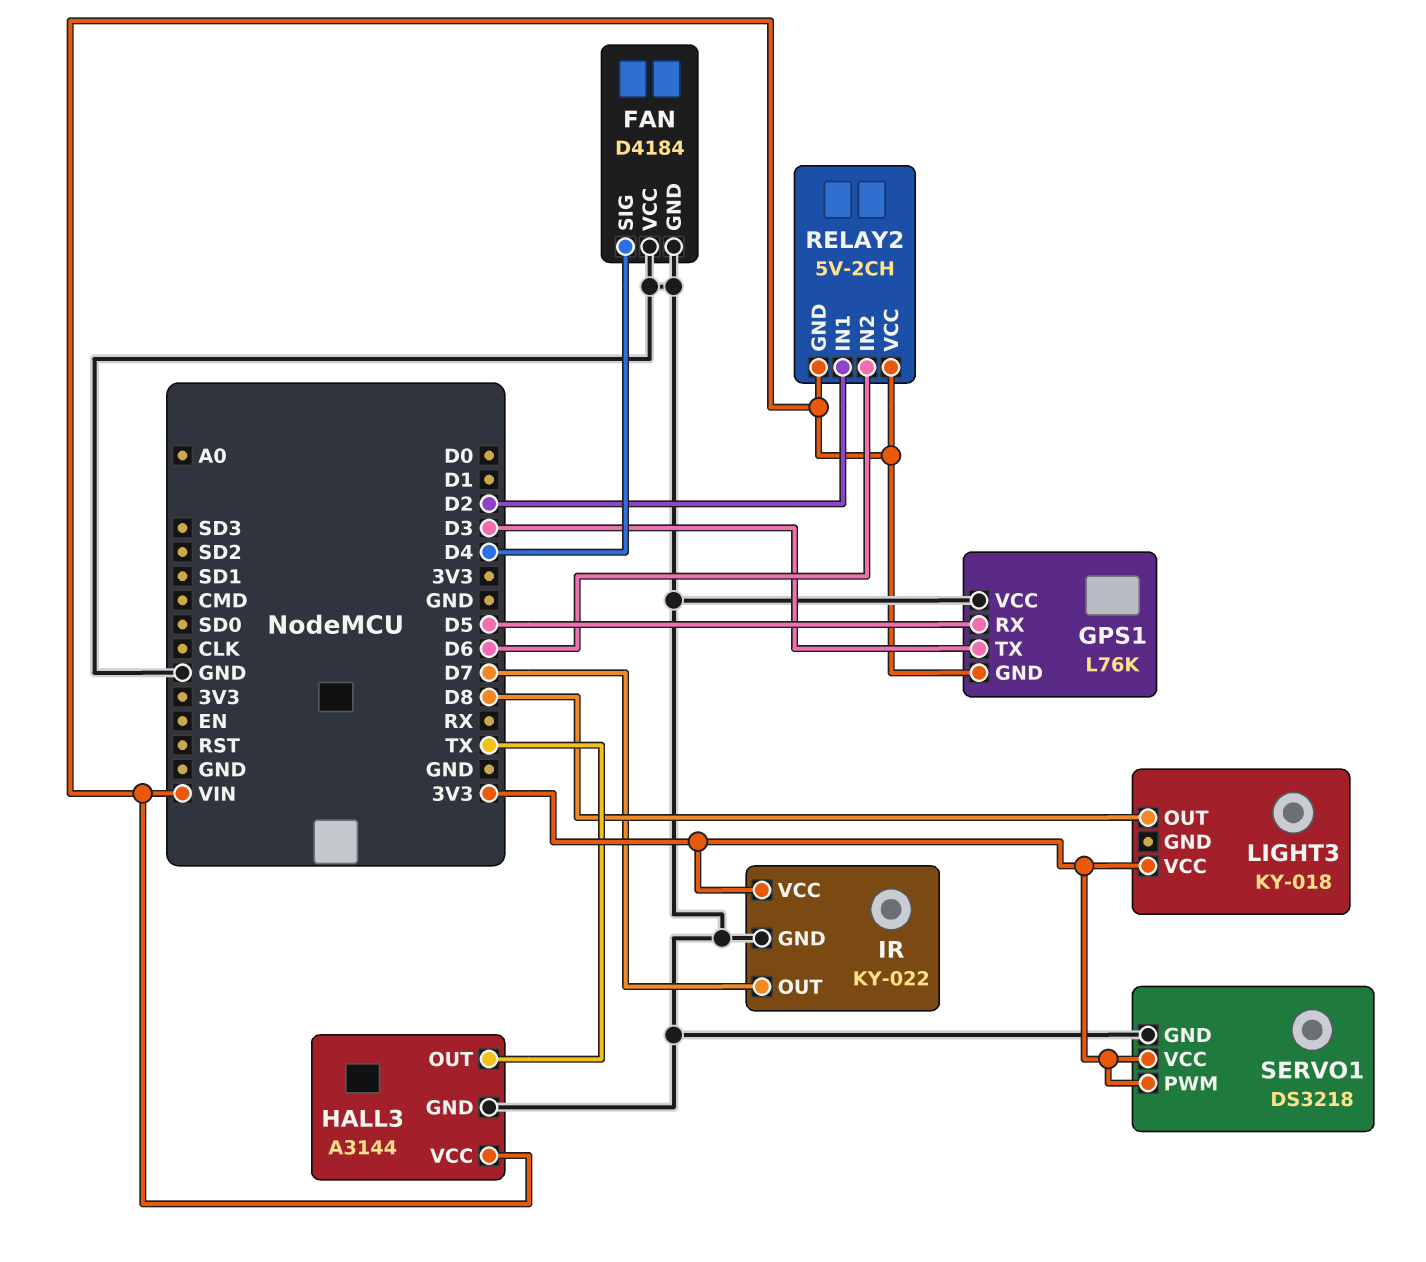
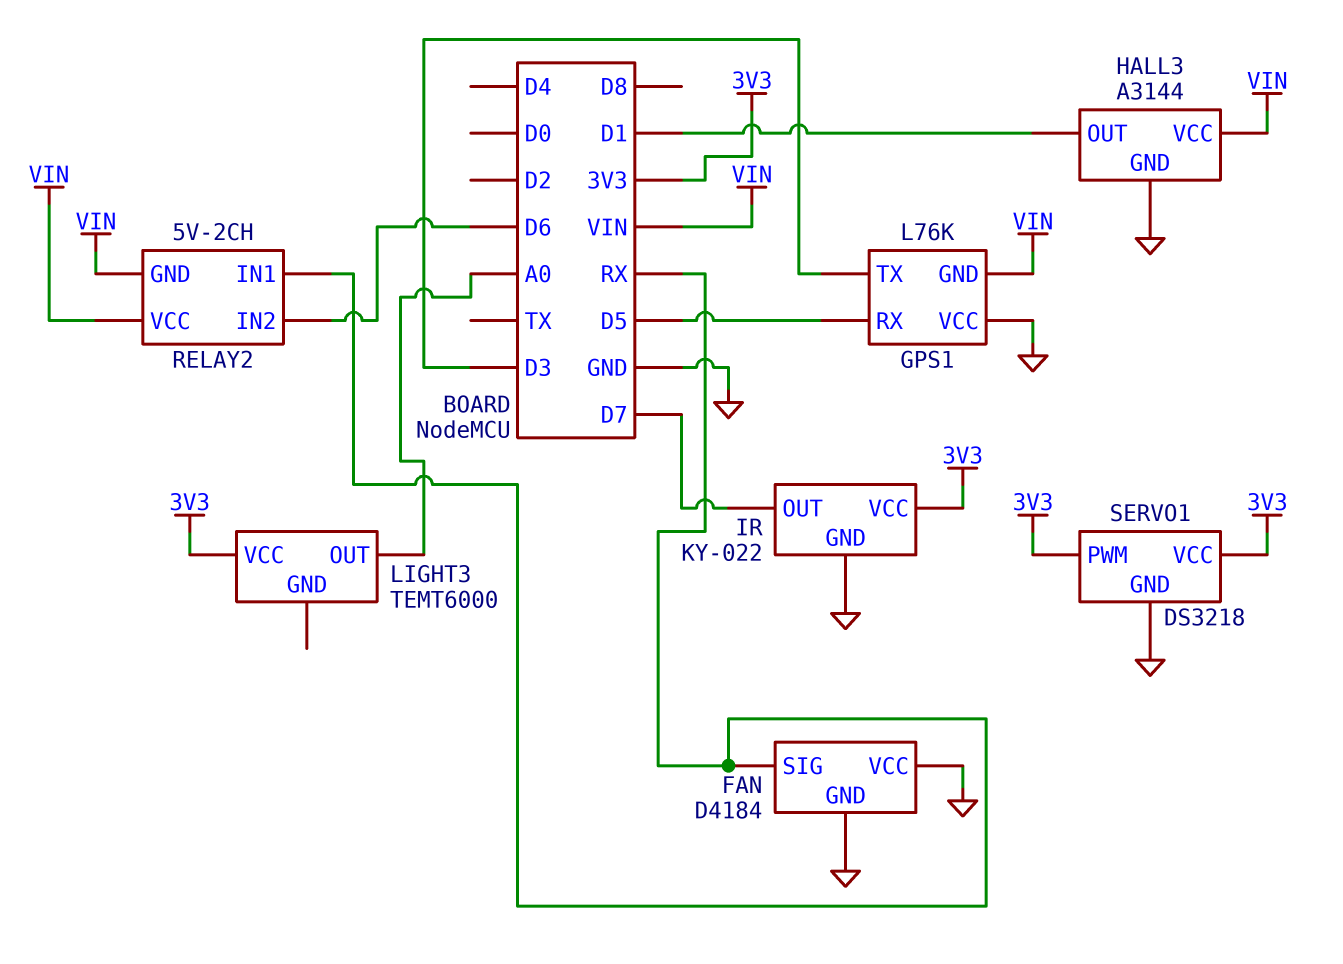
FAN pin SIG: D4 -> RX
HALL3 pin OUT: TX -> D1
LIGHT3: KY-018 -> TEMT6000
LIGHT3 pin OUT: D8 -> A0
RELAY2 pin IN1: D2 -> RX

